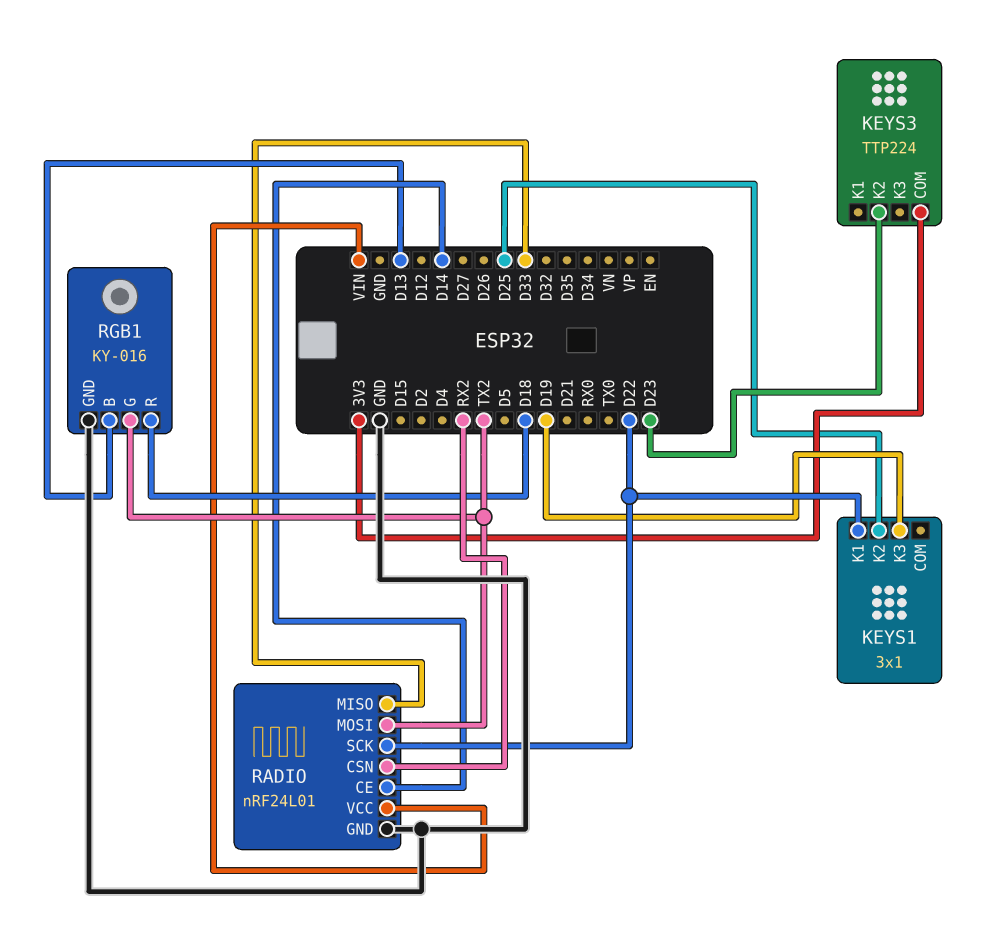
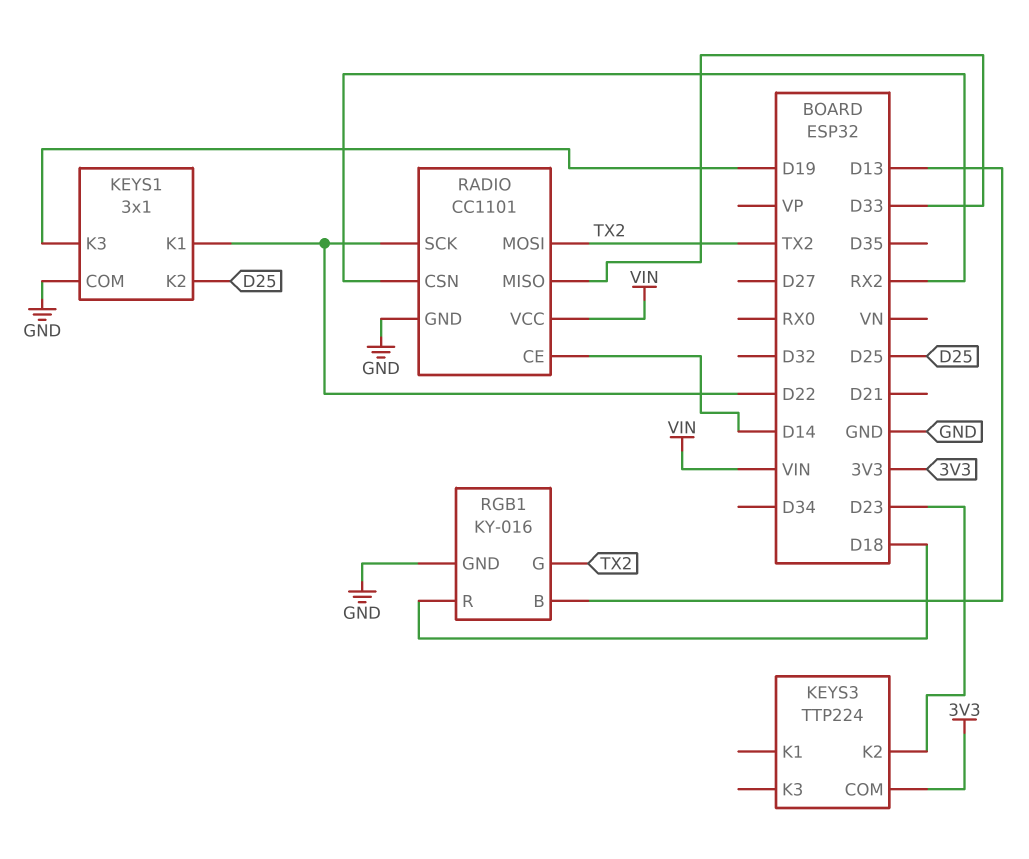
KEYS1 pin COM: none -> GND
RADIO: nRF24L01 -> CC1101

